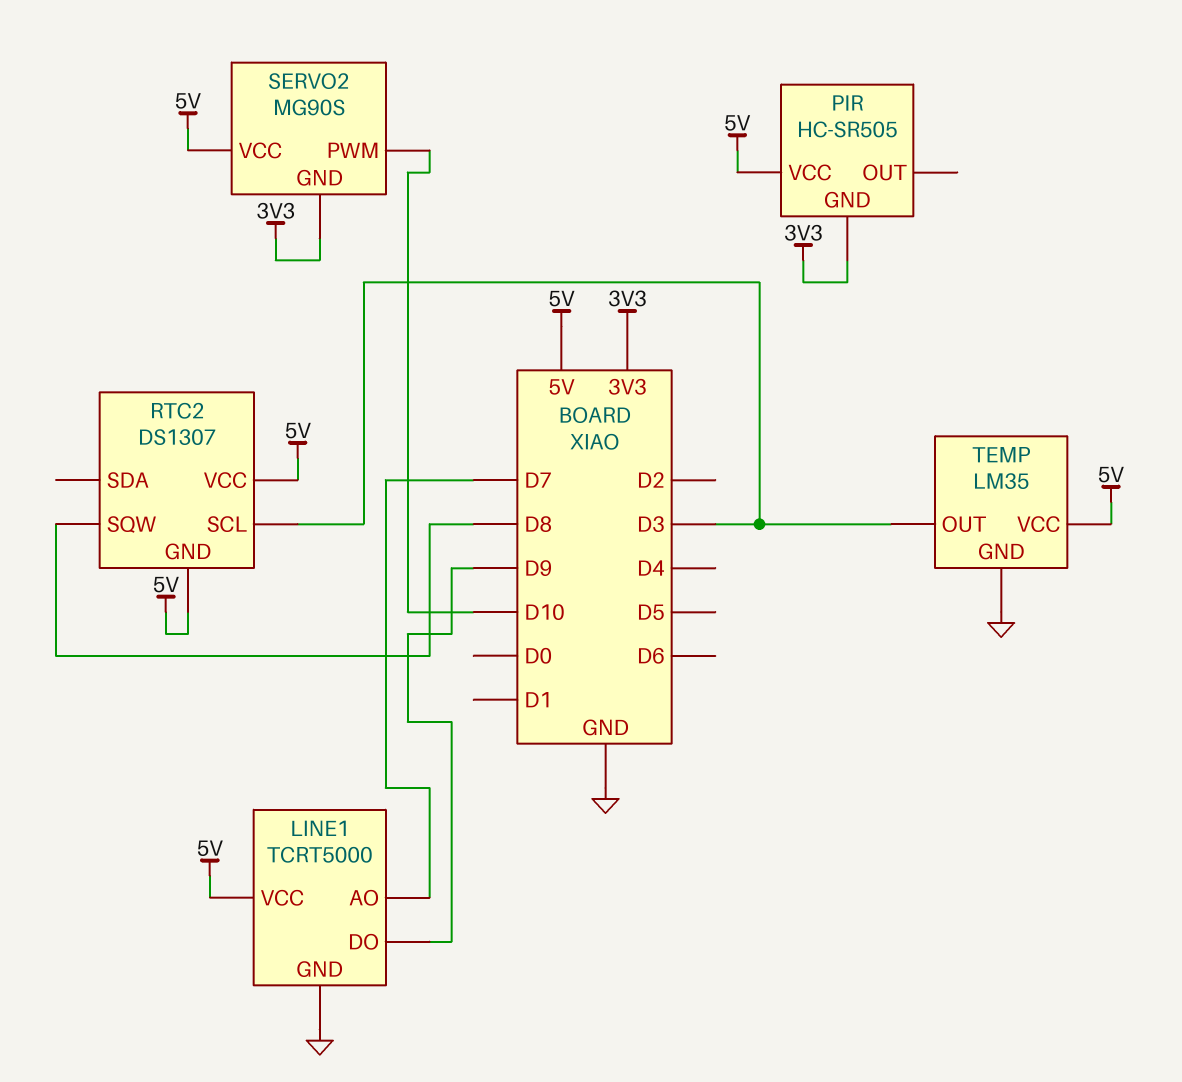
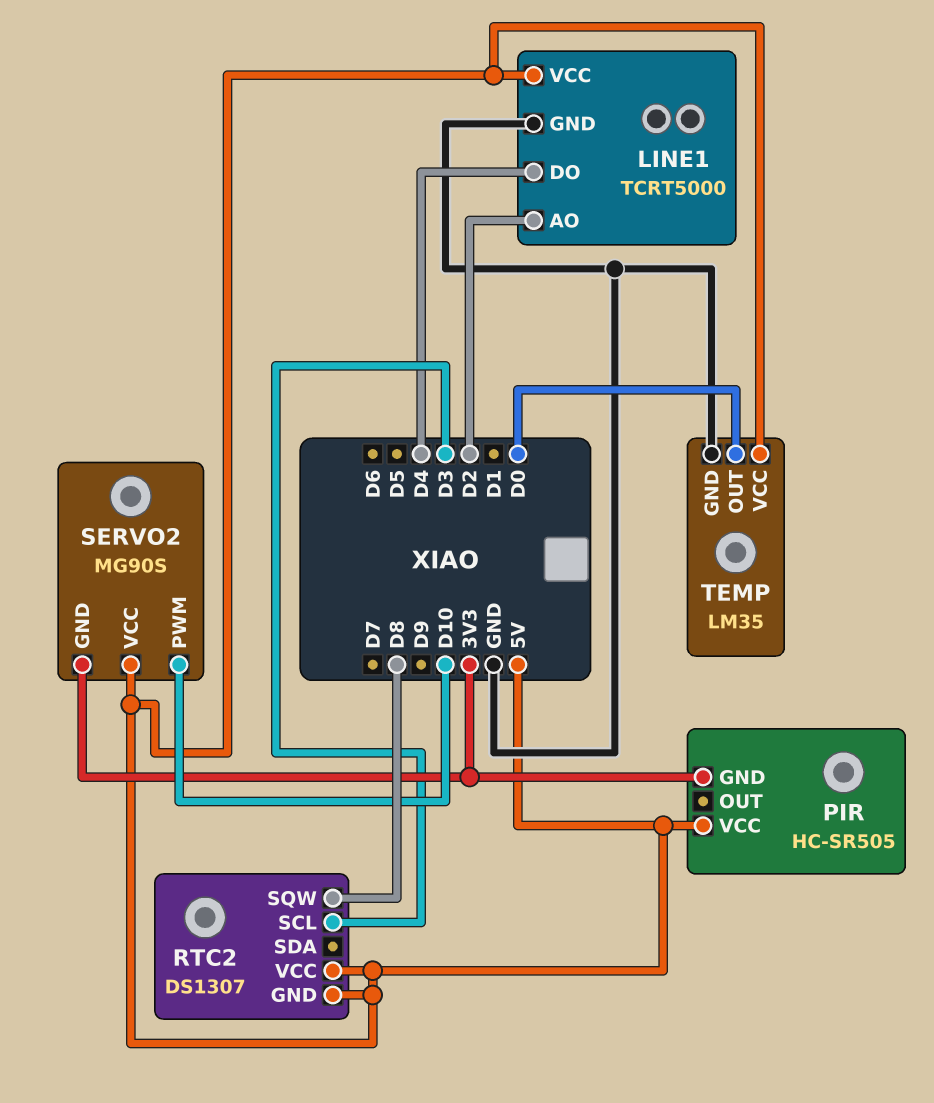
LINE1 pin AO: D7 -> D2
LINE1 pin DO: D9 -> D4
TEMP pin OUT: D3 -> D0

